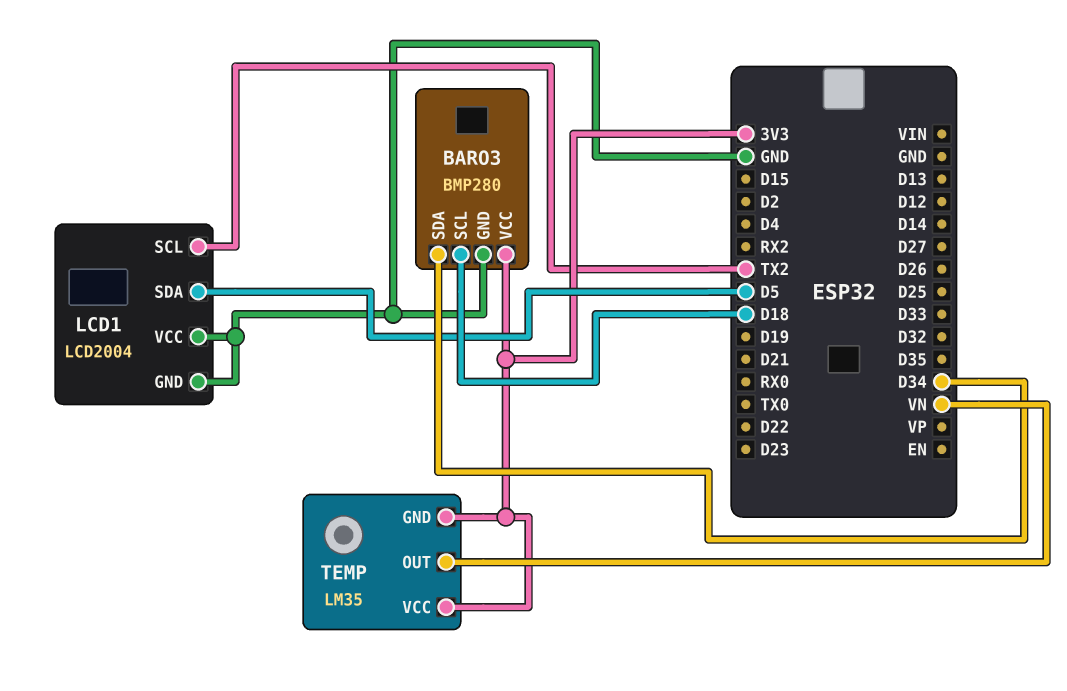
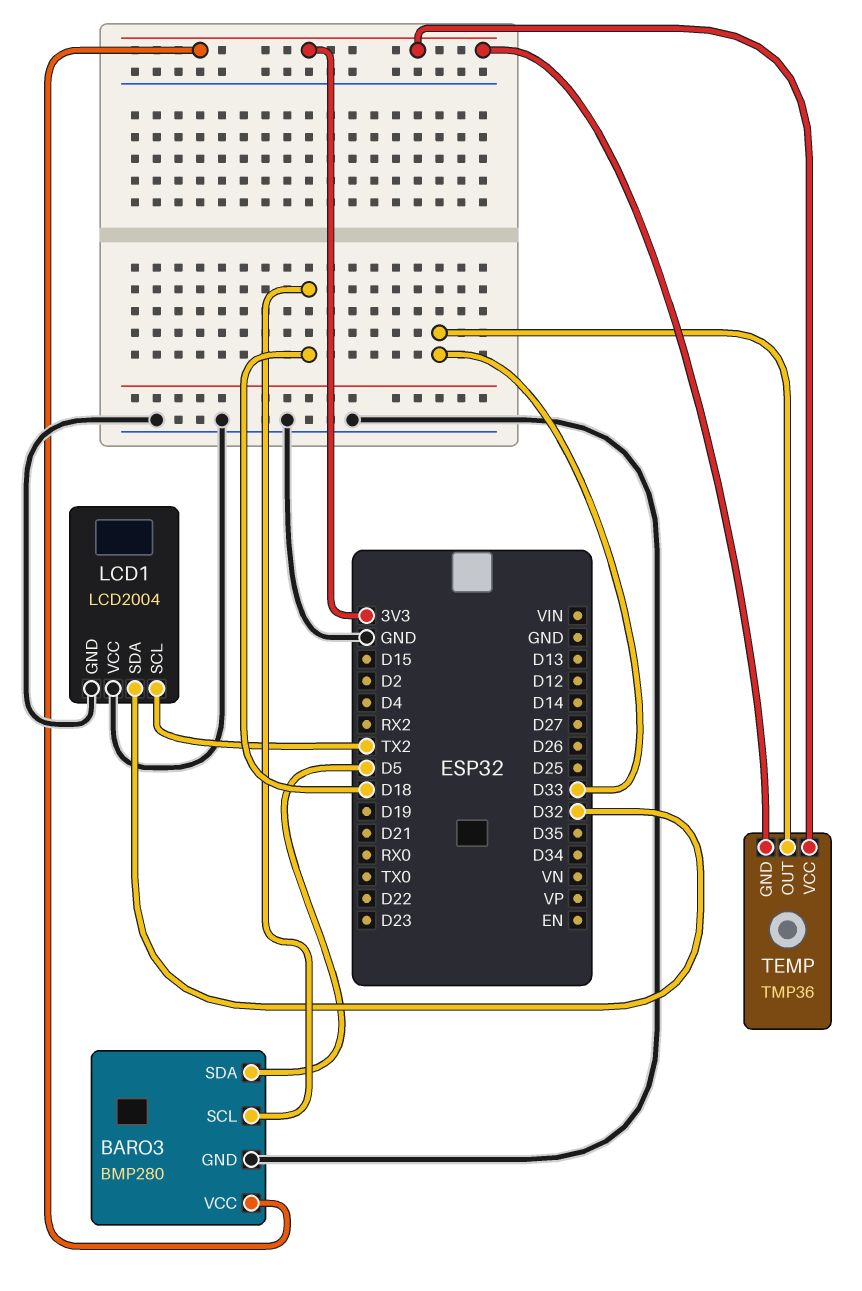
BARO3 pin SDA: D34 -> D5
LCD1 pin SDA: D5 -> D32
TEMP: LM35 -> TMP36
TEMP pin OUT: VN -> D33

